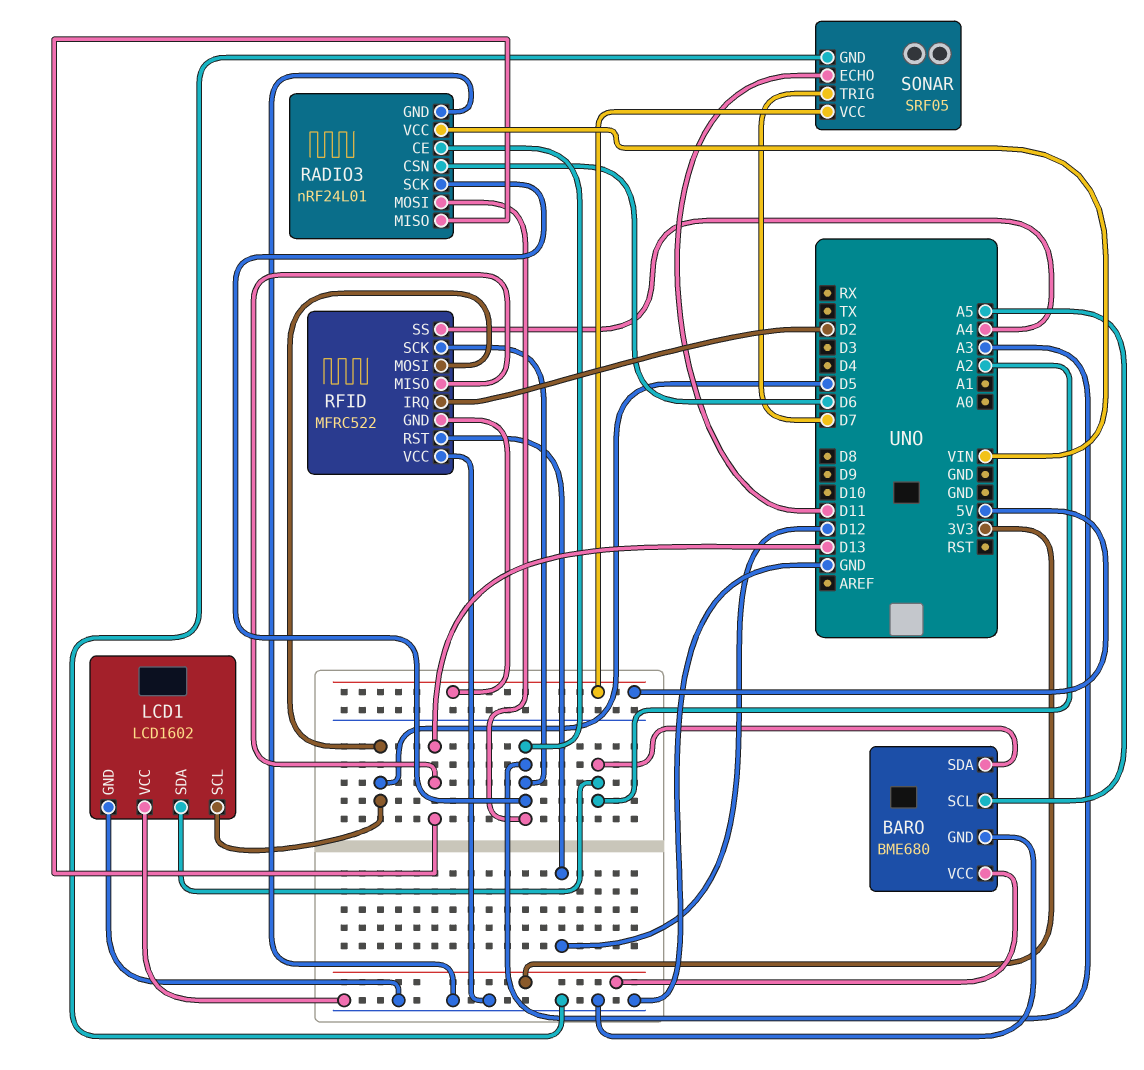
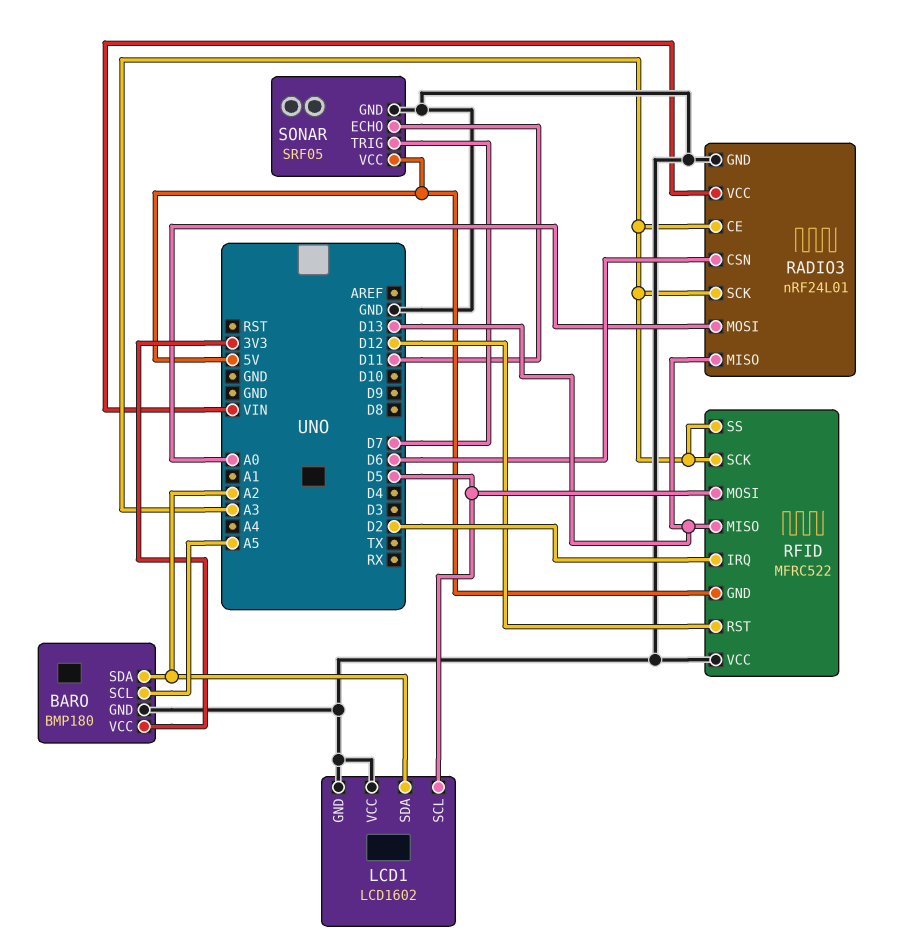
BARO: BME680 -> BMP180
RADIO3 pin MOSI: A3 -> A0
RFID pin SS: A4 -> A3

